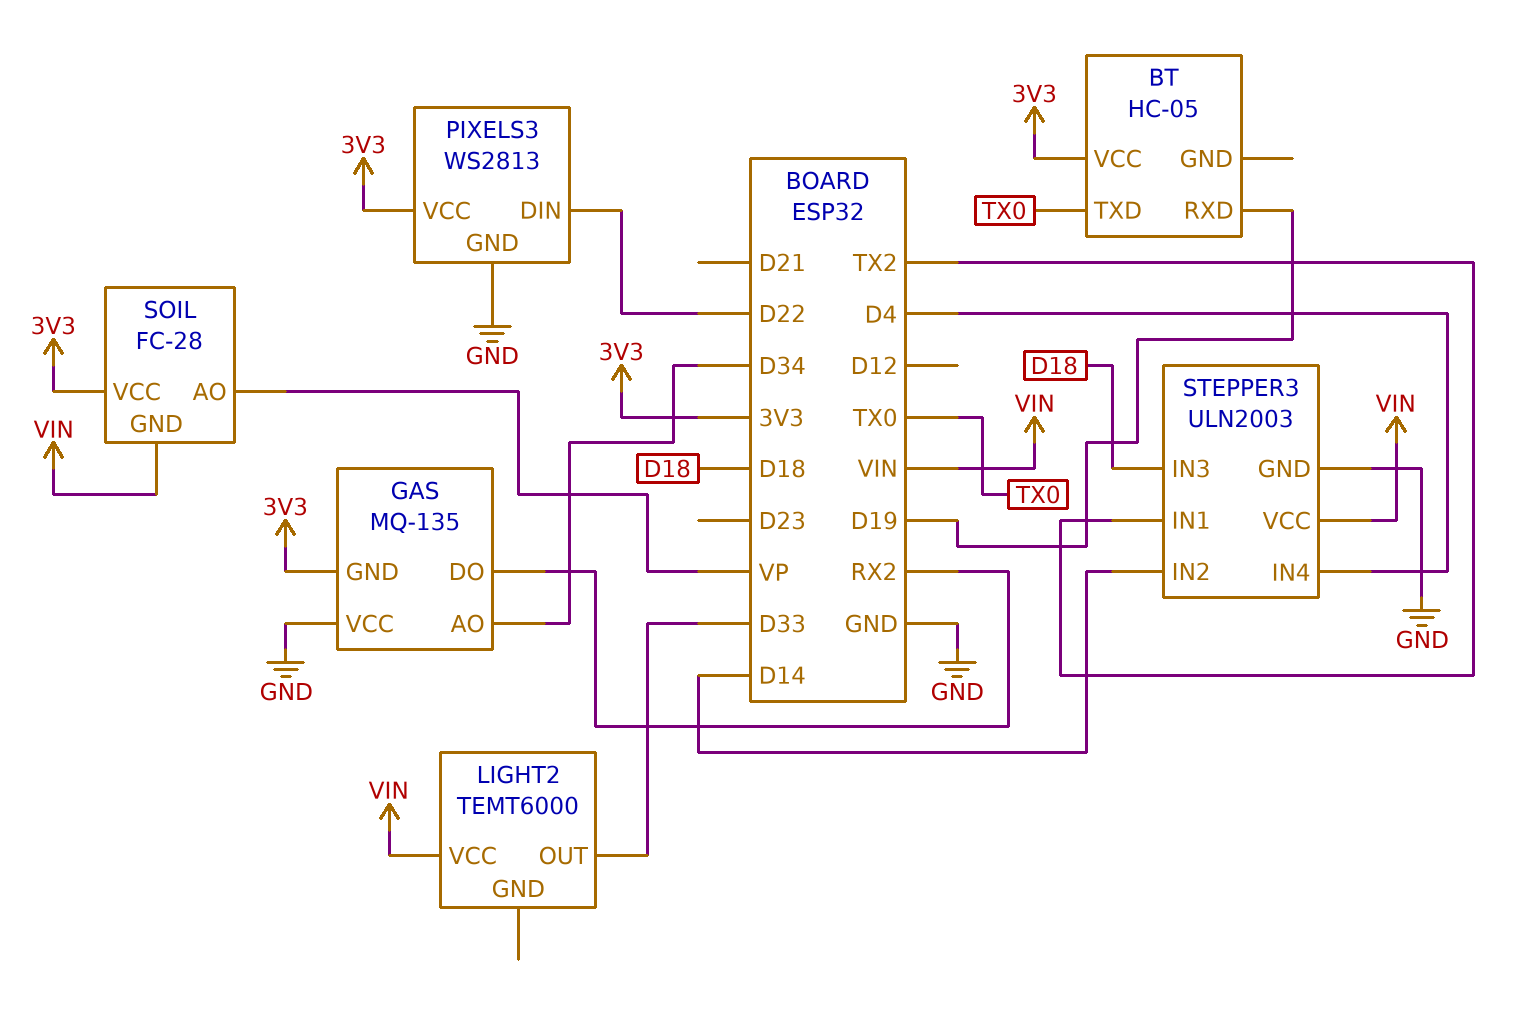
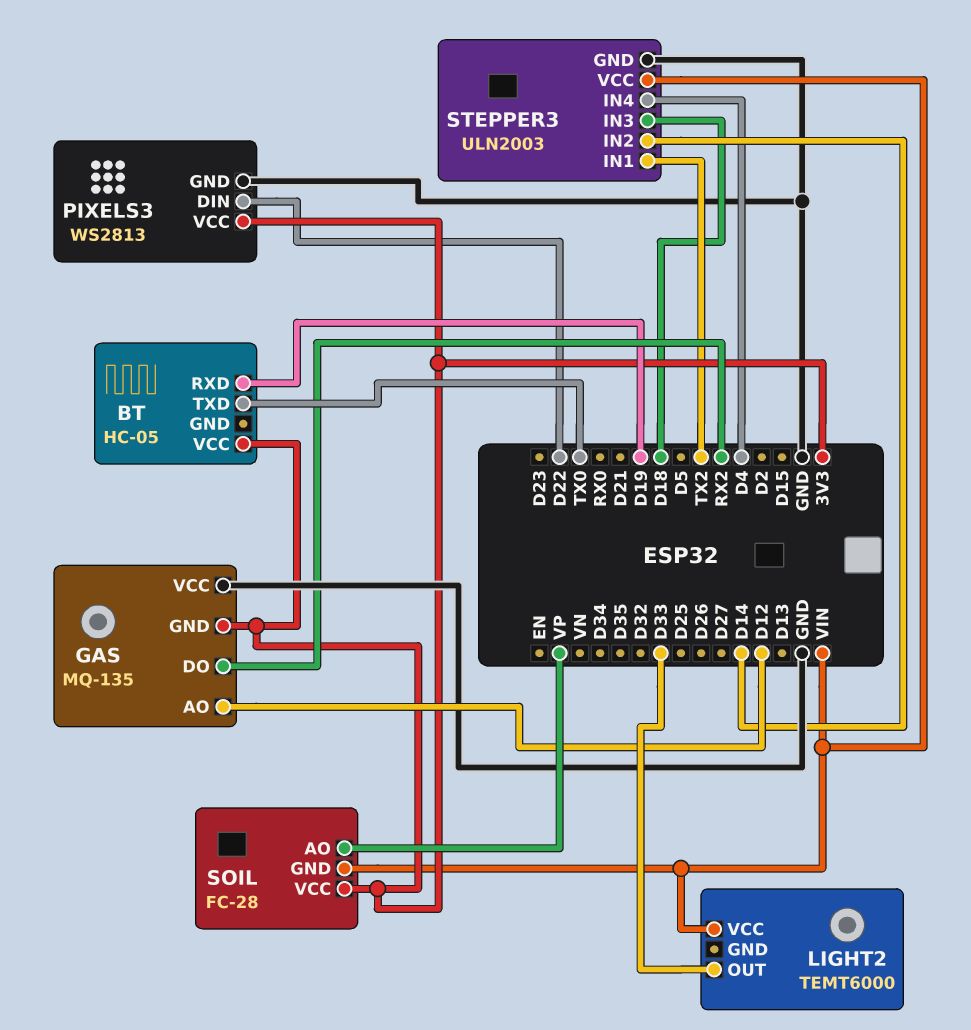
GAS pin AO: D34 -> D12

